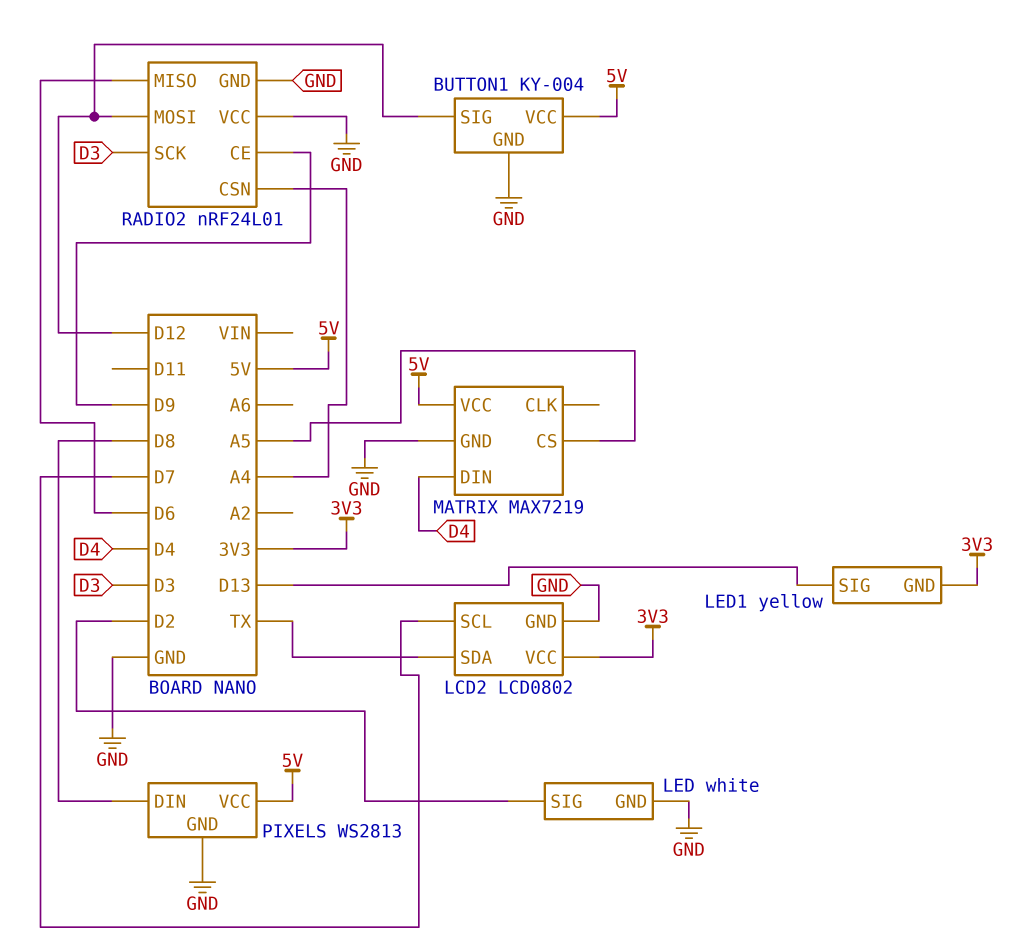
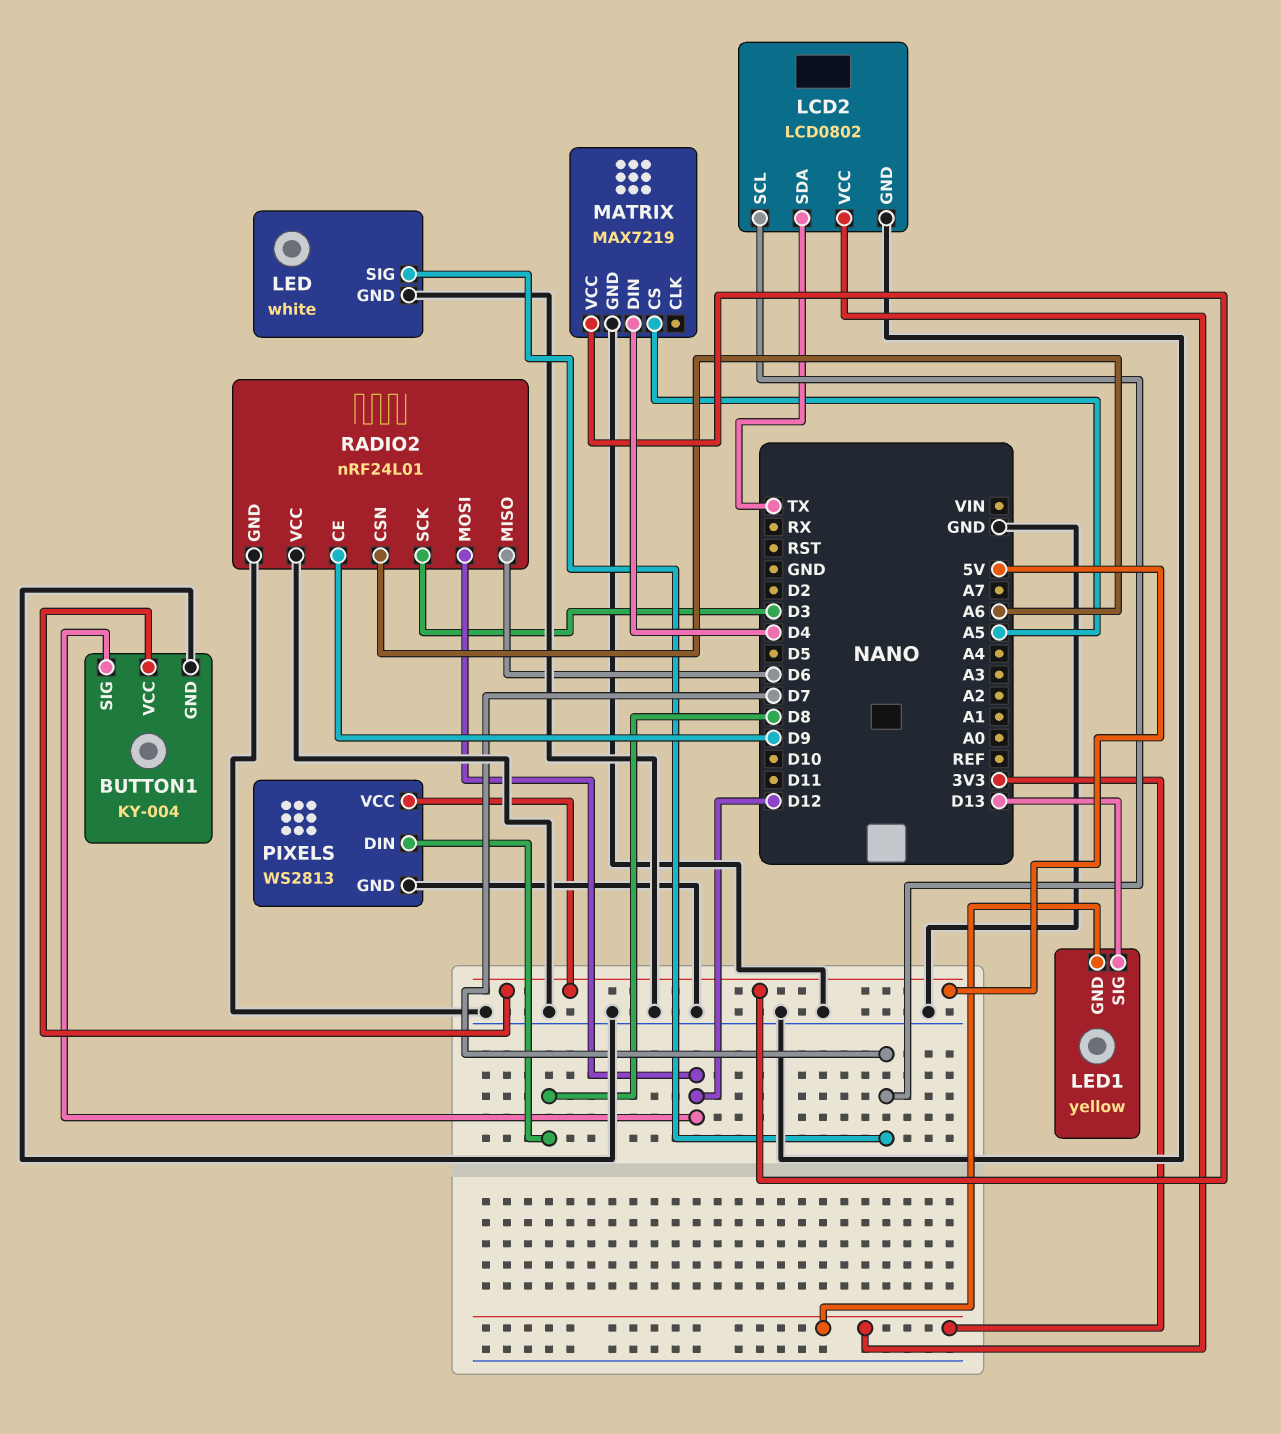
LED pin SIG: D2 -> D7
RADIO2 pin CSN: A4 -> A6

